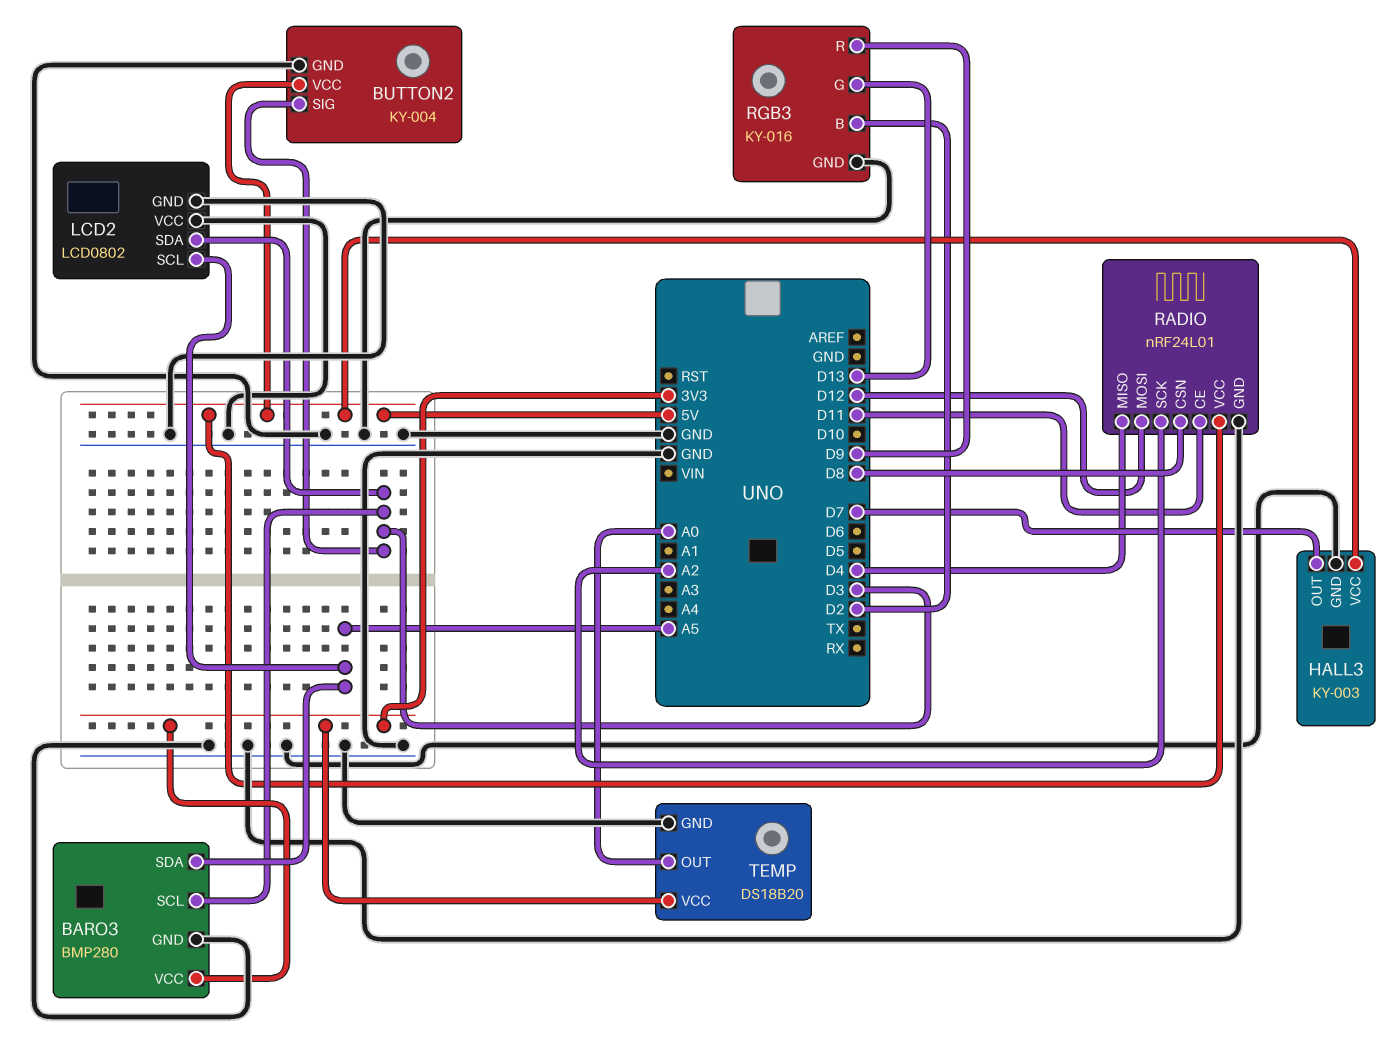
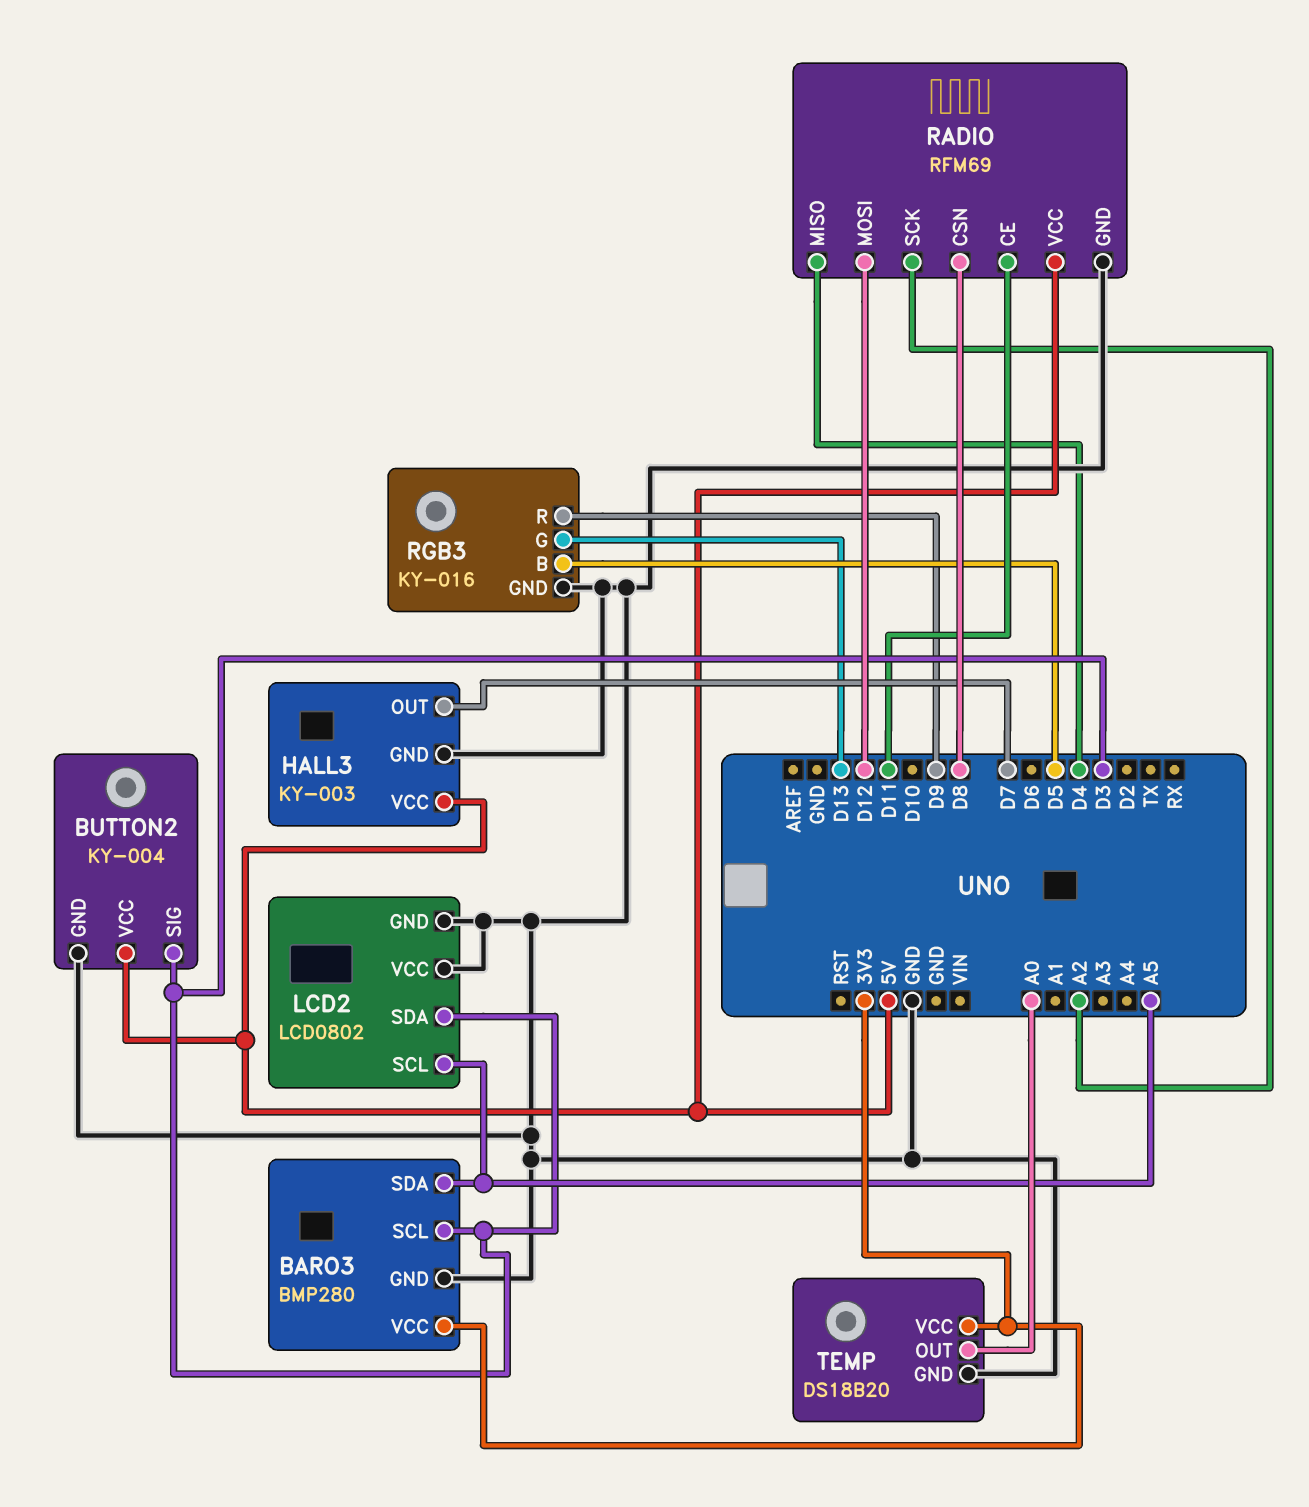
RADIO: nRF24L01 -> RFM69
RGB3 pin B: D2 -> D5

